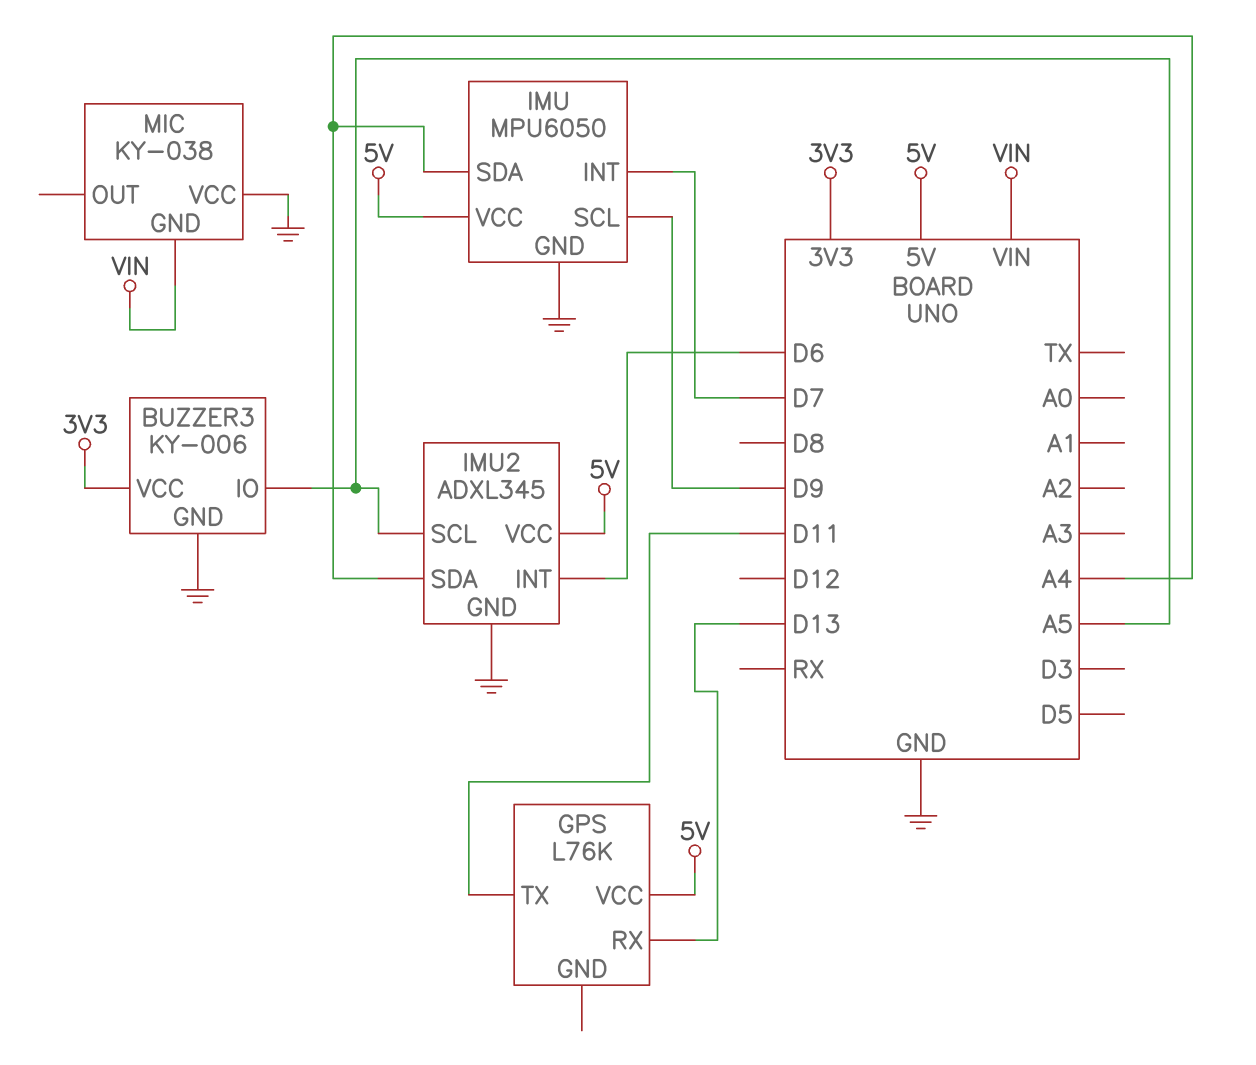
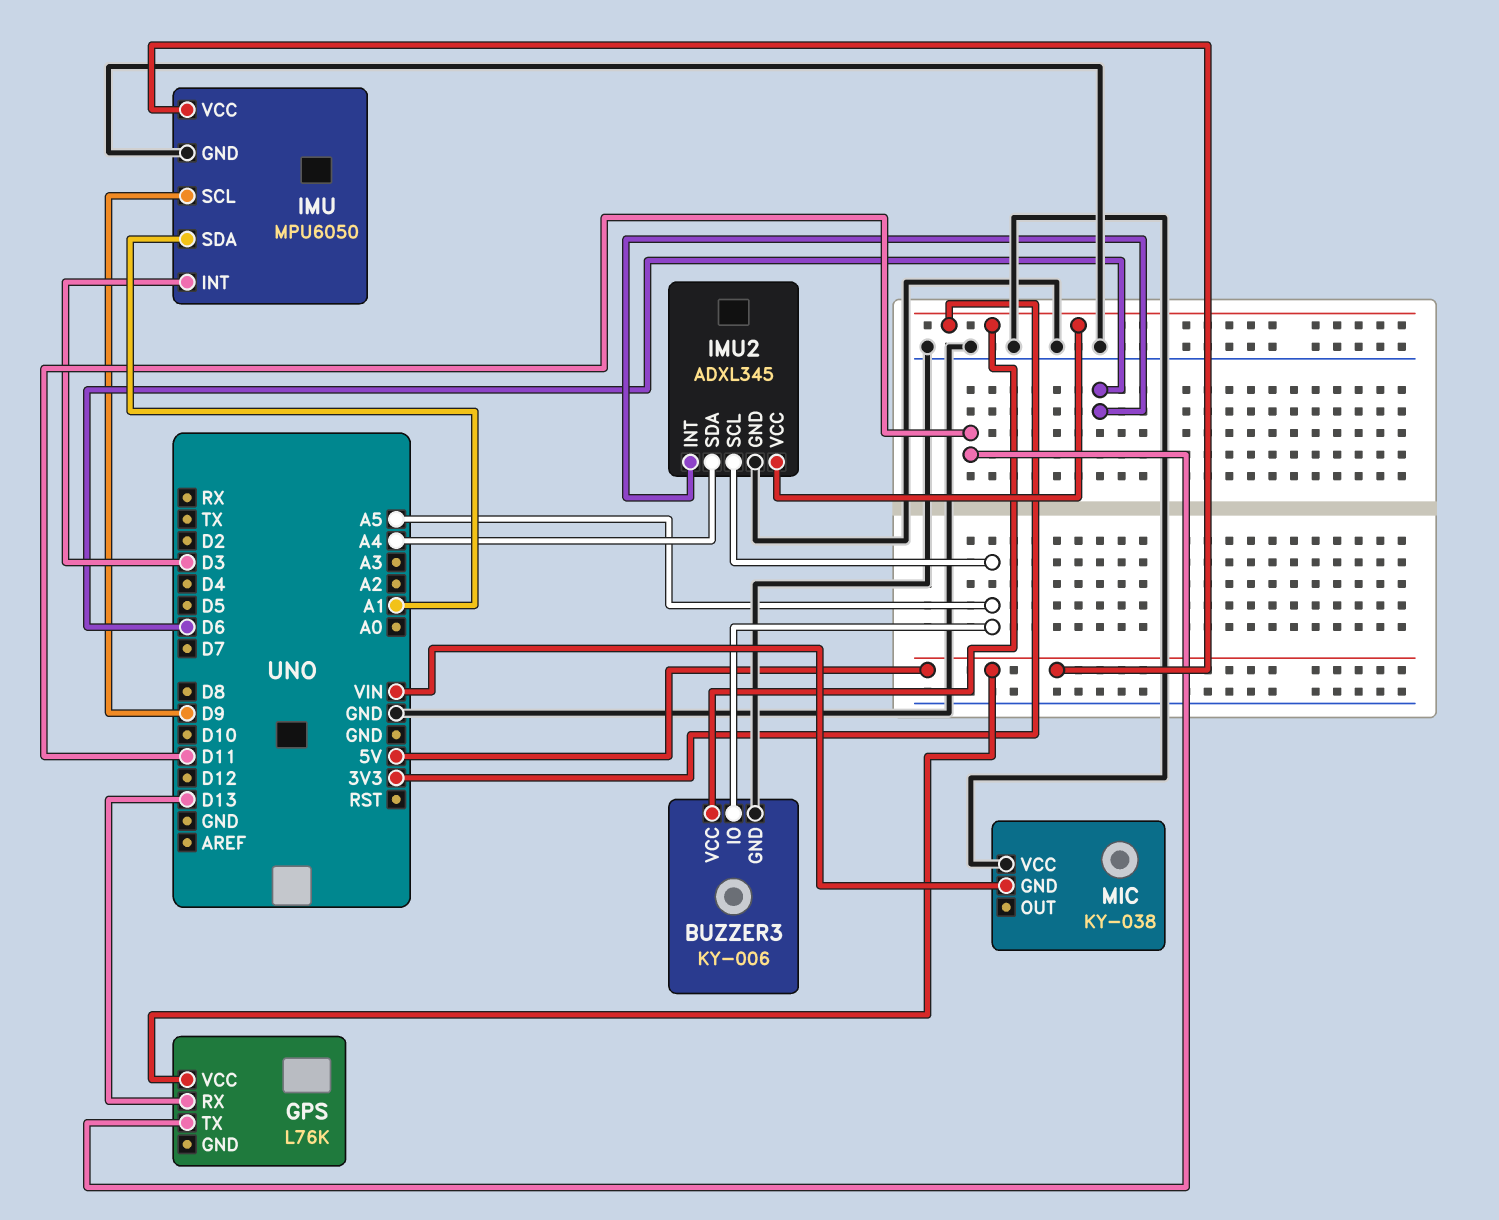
IMU pin INT: D7 -> D3
IMU pin SDA: A4 -> A1
IMU2 pin VCC: 5V -> 3V3

